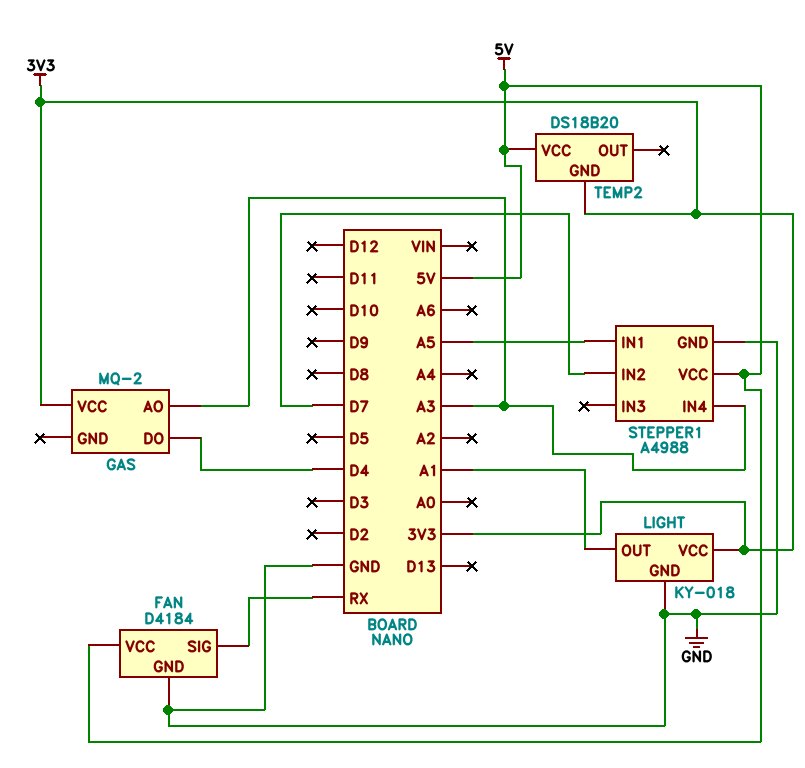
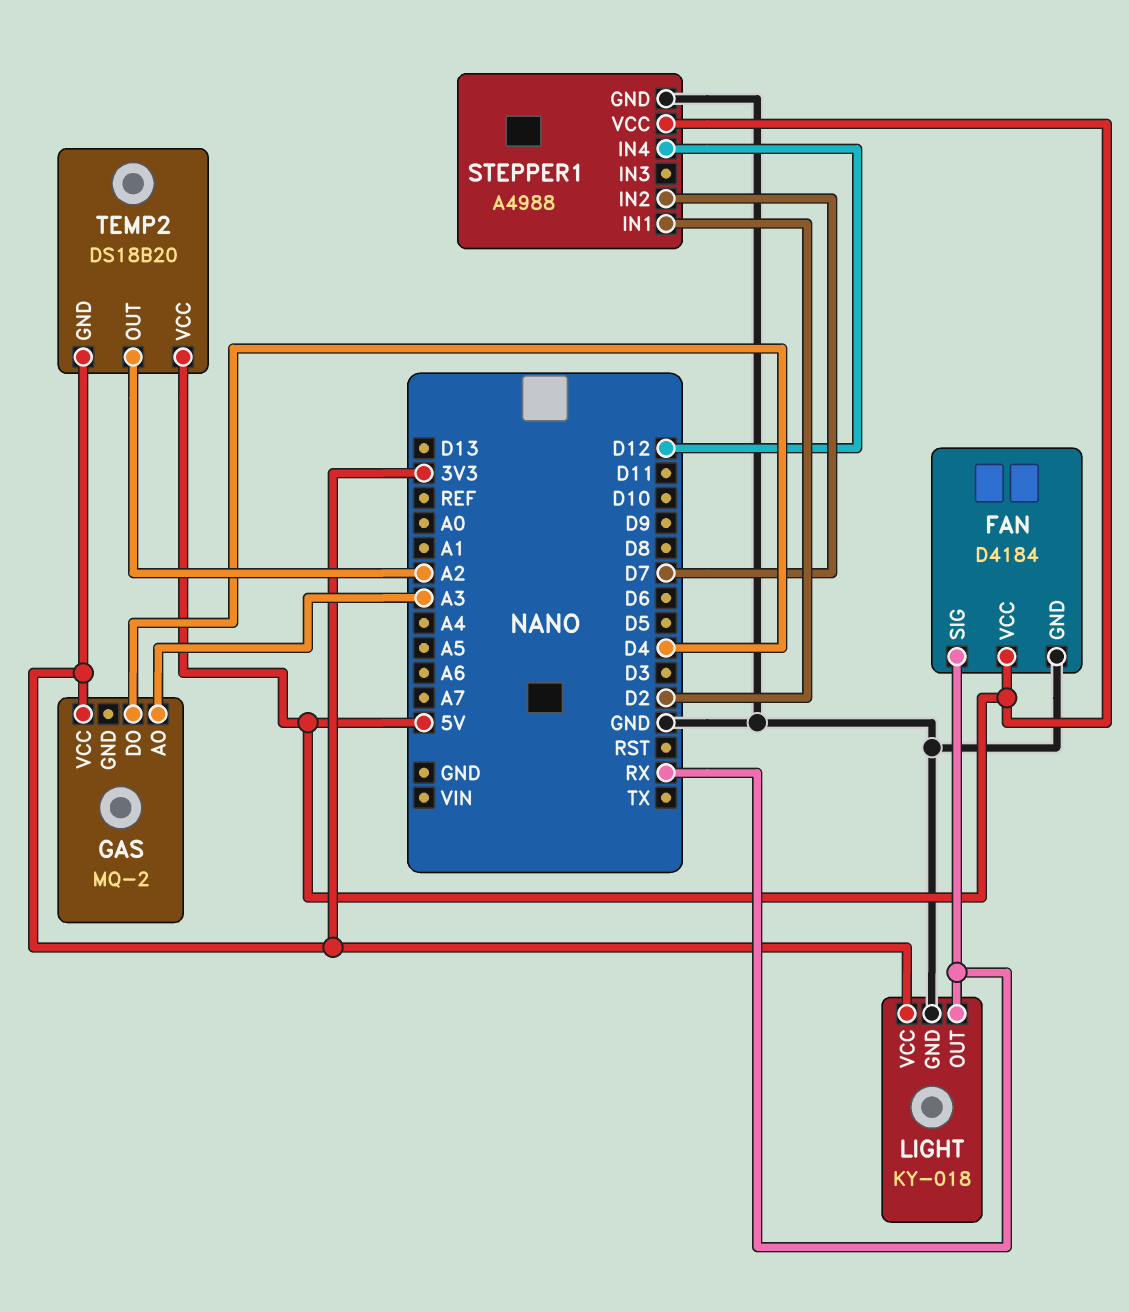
LIGHT pin OUT: A1 -> RX
STEPPER1 pin IN1: A5 -> D2
STEPPER1 pin IN4: A3 -> D12
TEMP2 pin OUT: none -> A2

